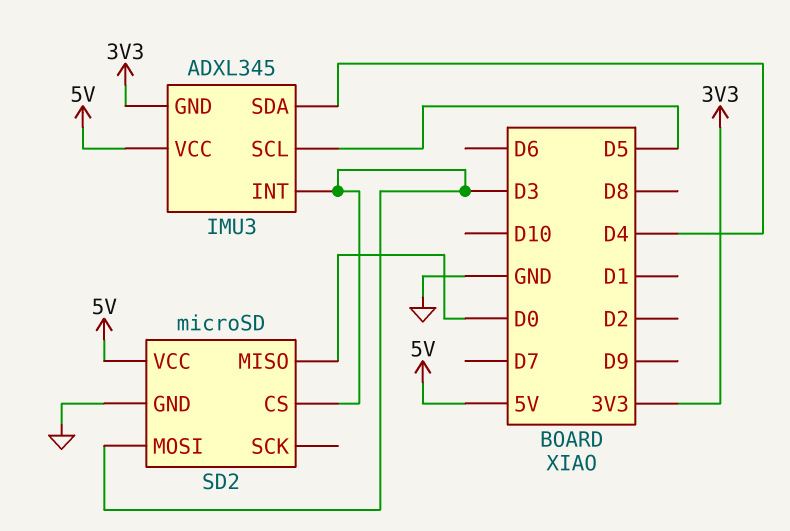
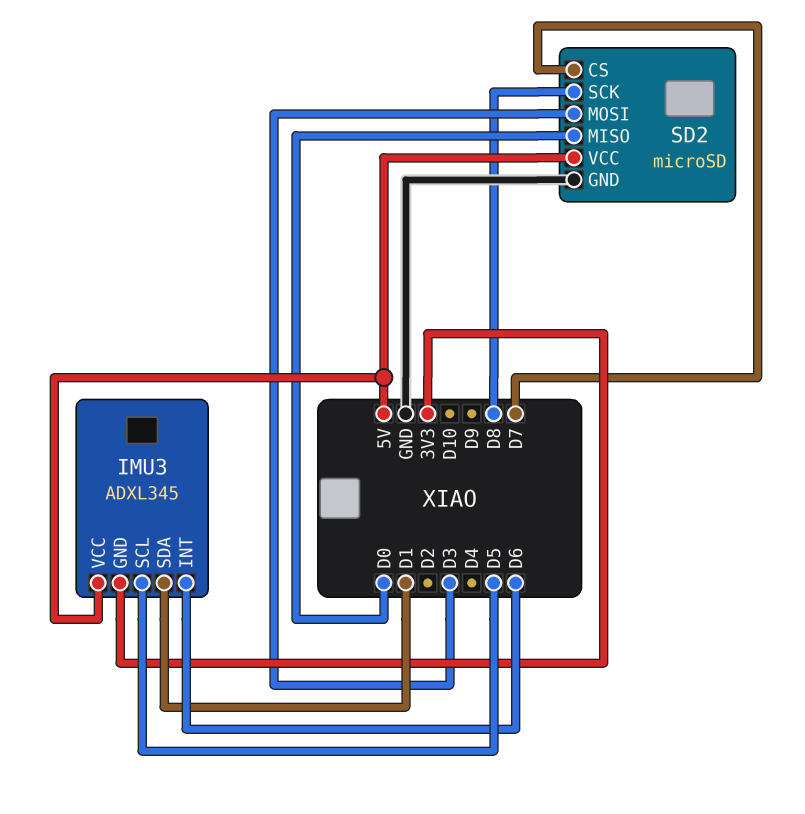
IMU3 pin INT: D3 -> D6
IMU3 pin SDA: D4 -> D1
SD2 pin CS: D3 -> D7
SD2 pin SCK: none -> D8

